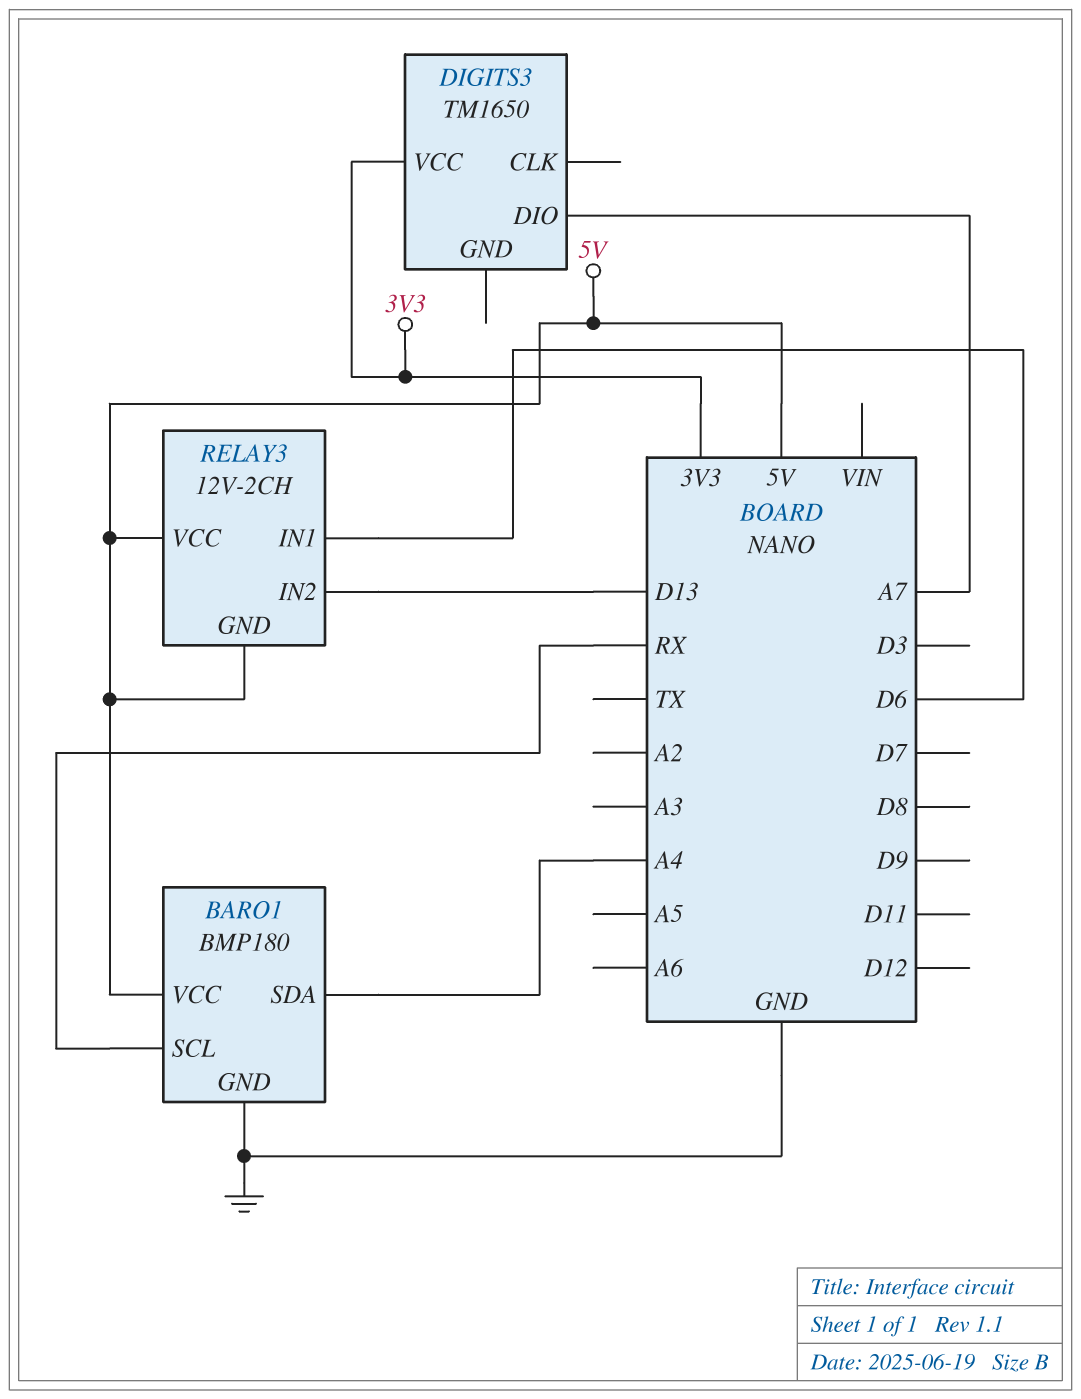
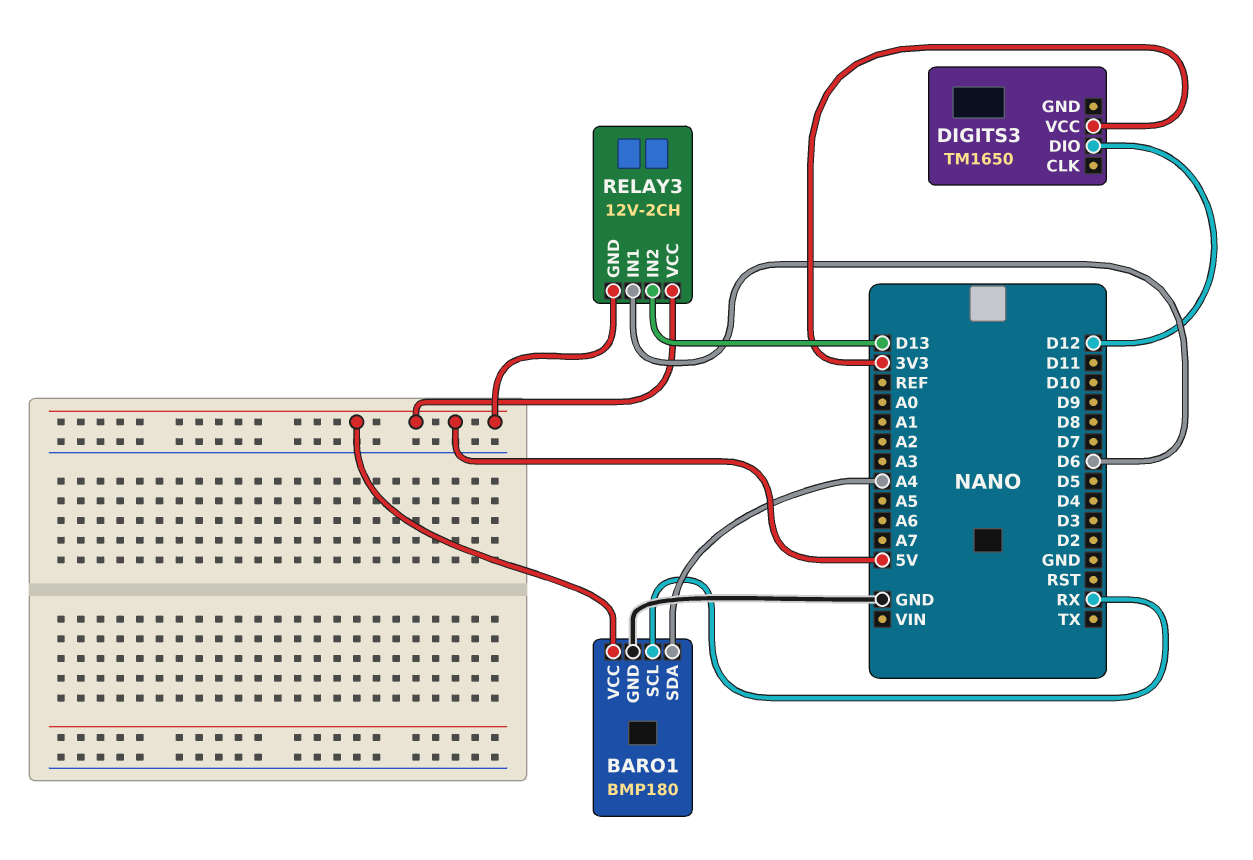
DIGITS3 pin DIO: A7 -> D12

